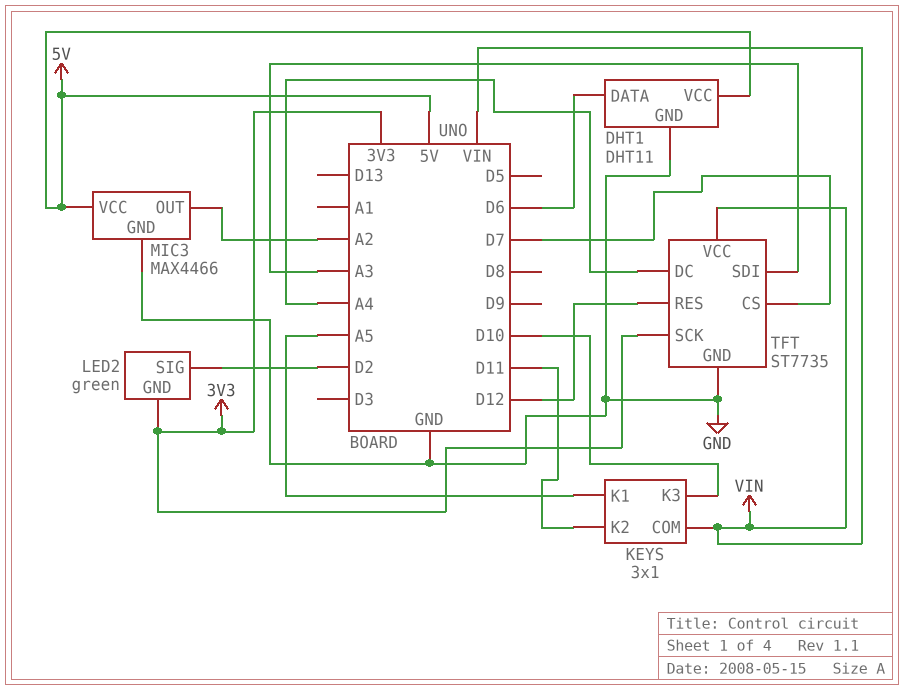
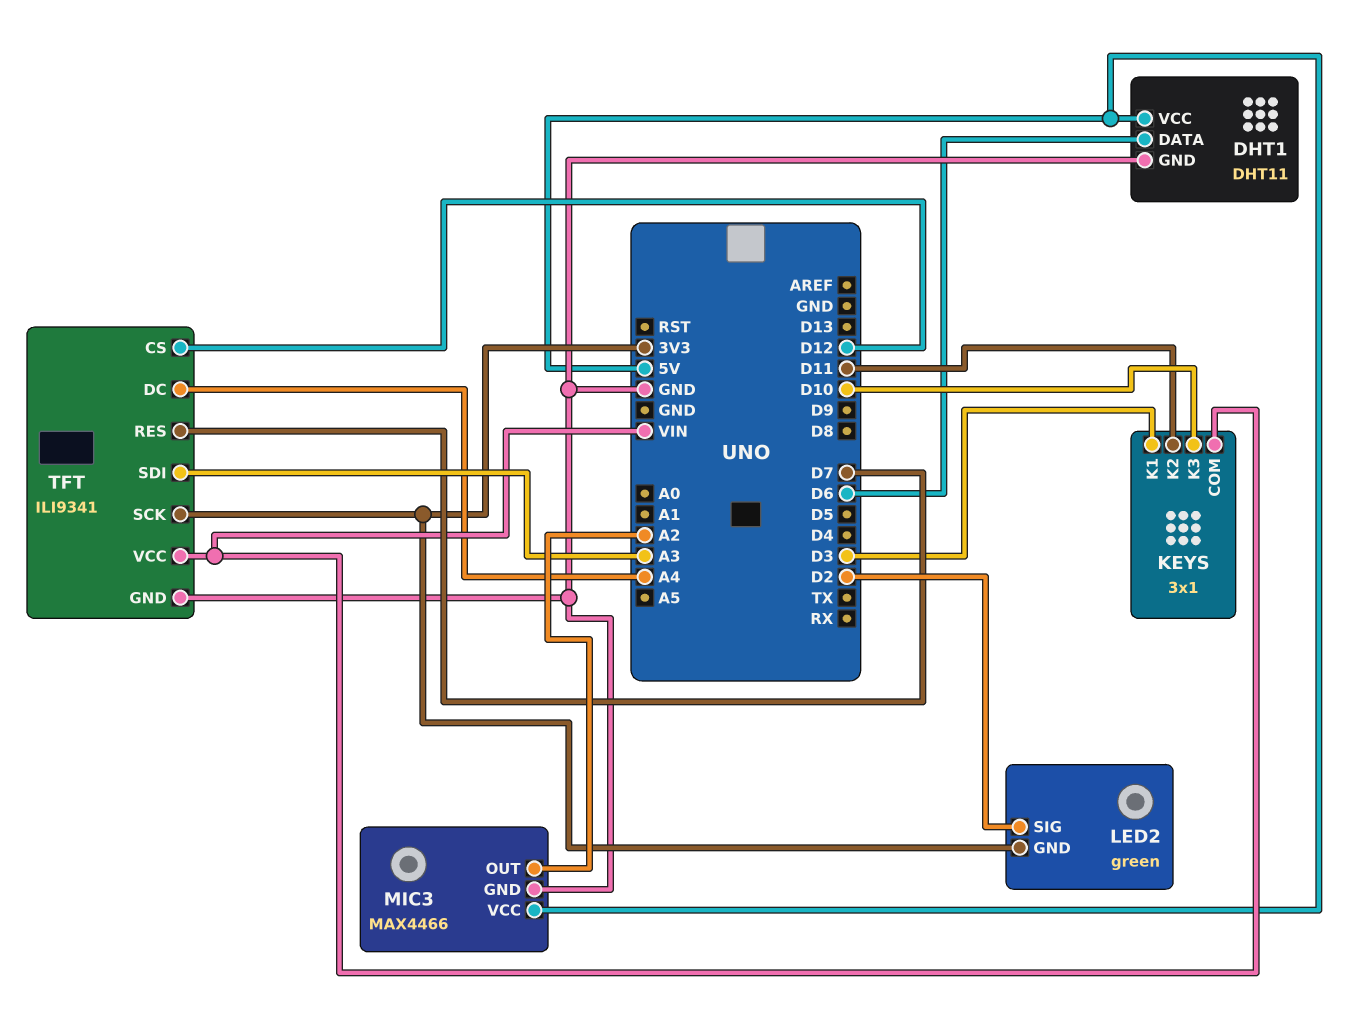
KEYS pin K1: A5 -> D3
TFT: ST7735 -> ILI9341
TFT pin CS: D7 -> D12
TFT pin RES: D12 -> D7

